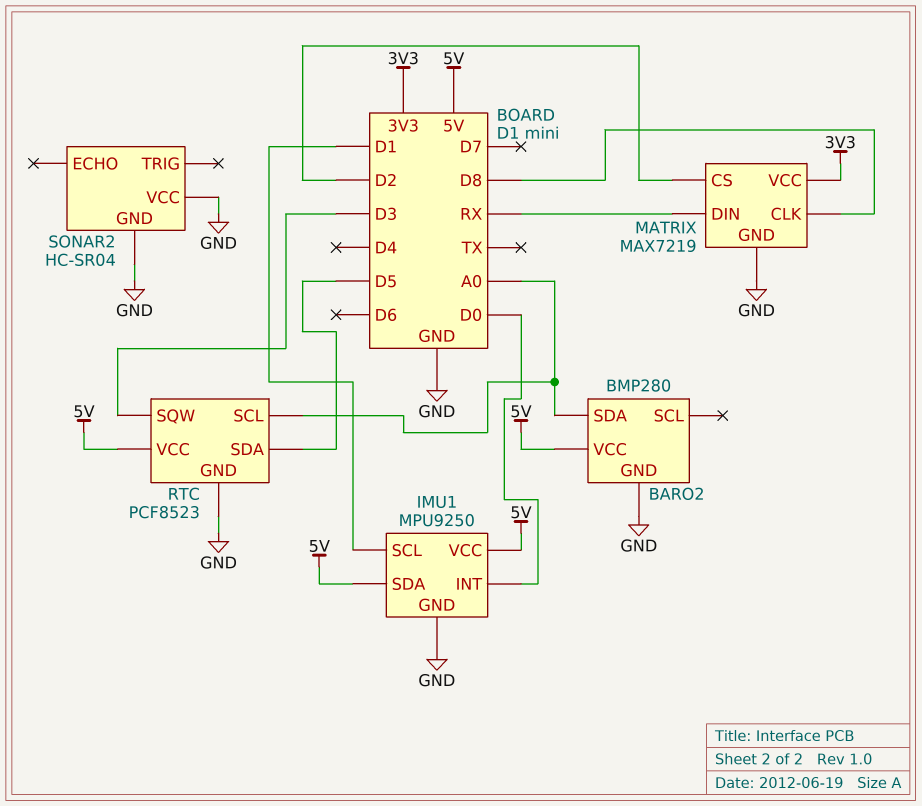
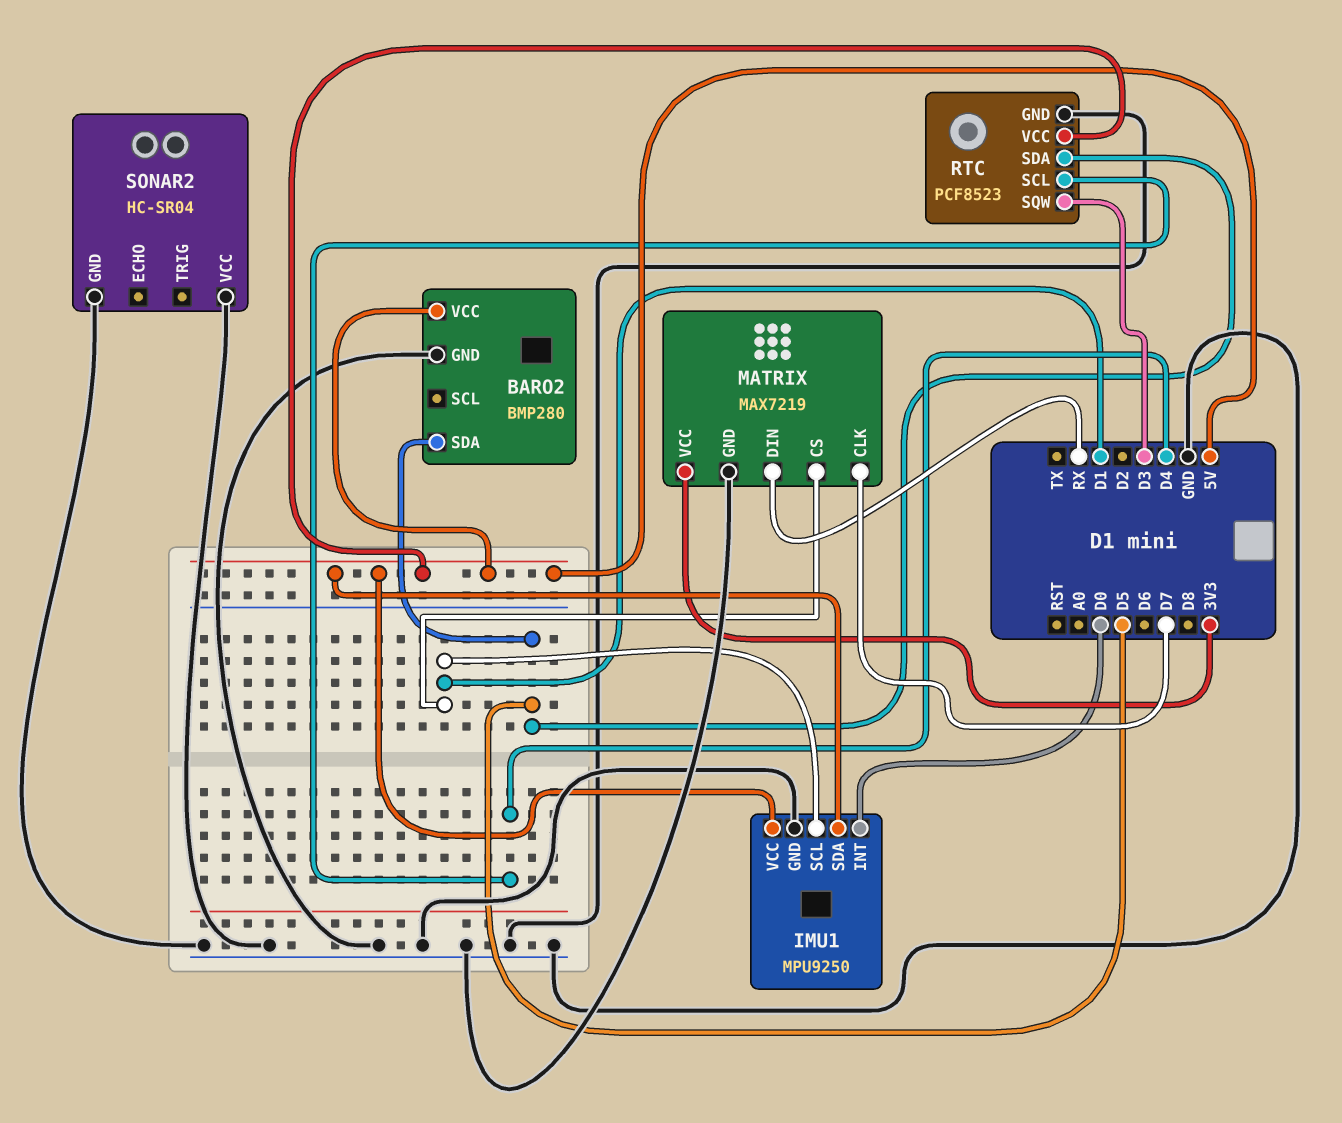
BARO2 pin SDA: A0 -> D5
MATRIX pin CLK: D8 -> D7
MATRIX pin CS: D2 -> D1
RTC pin SCL: A0 -> D4

